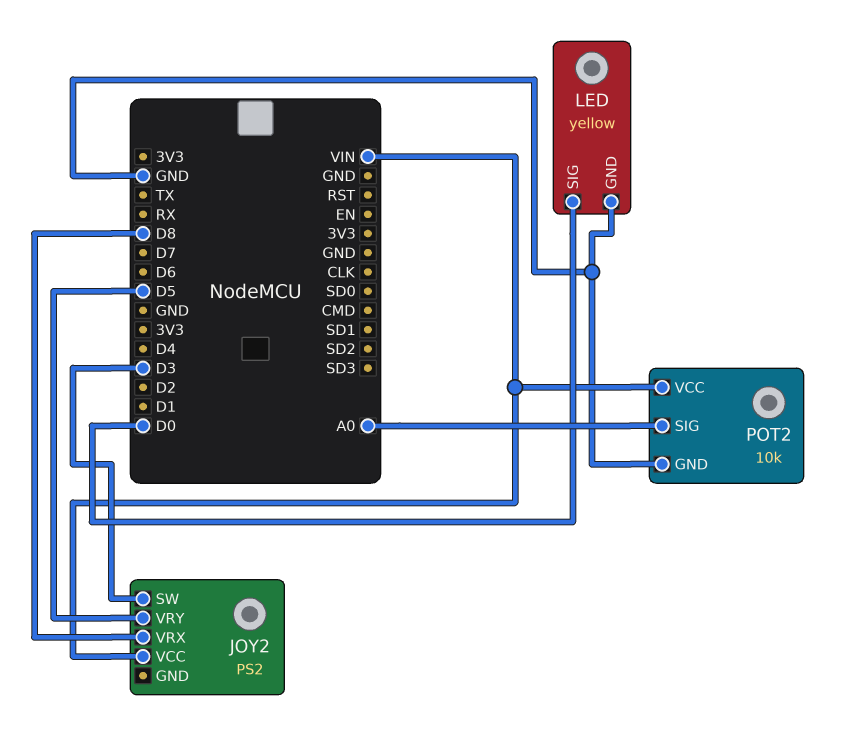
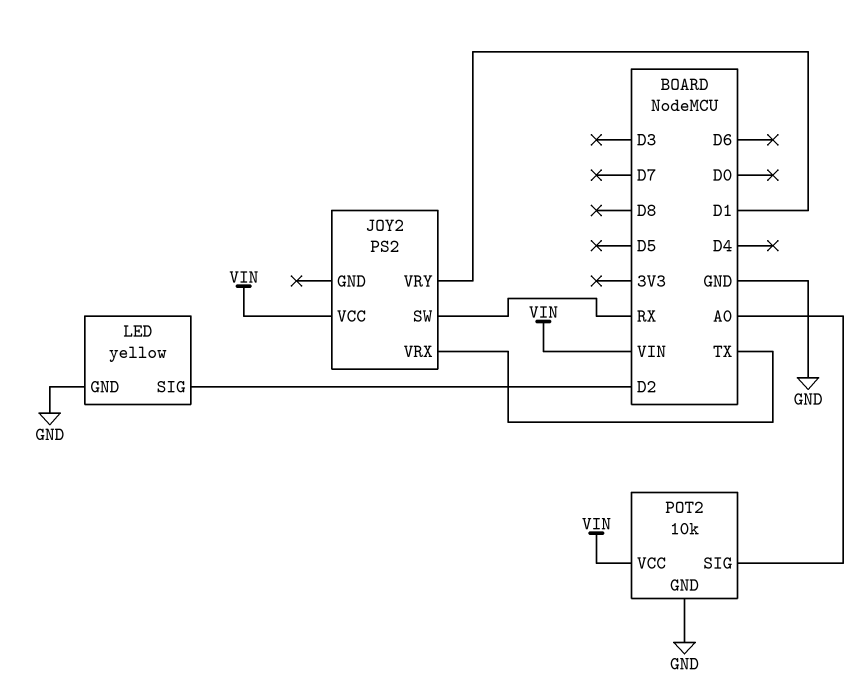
JOY2 pin SW: D3 -> RX
JOY2 pin VRX: D8 -> TX
JOY2 pin VRY: D5 -> D1
LED pin SIG: D0 -> D2

